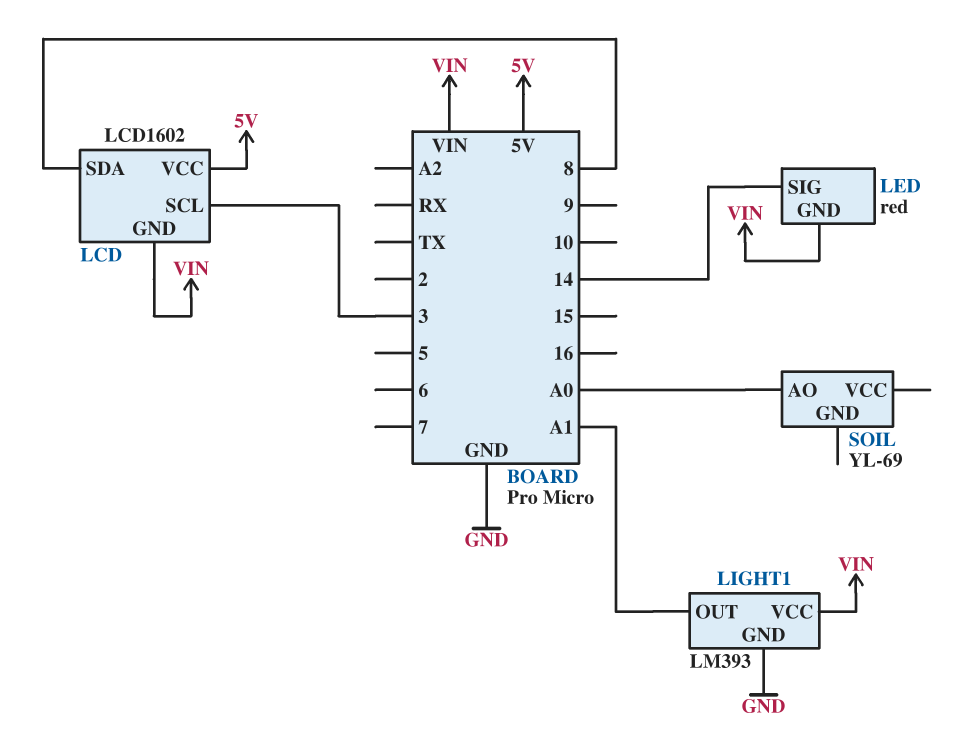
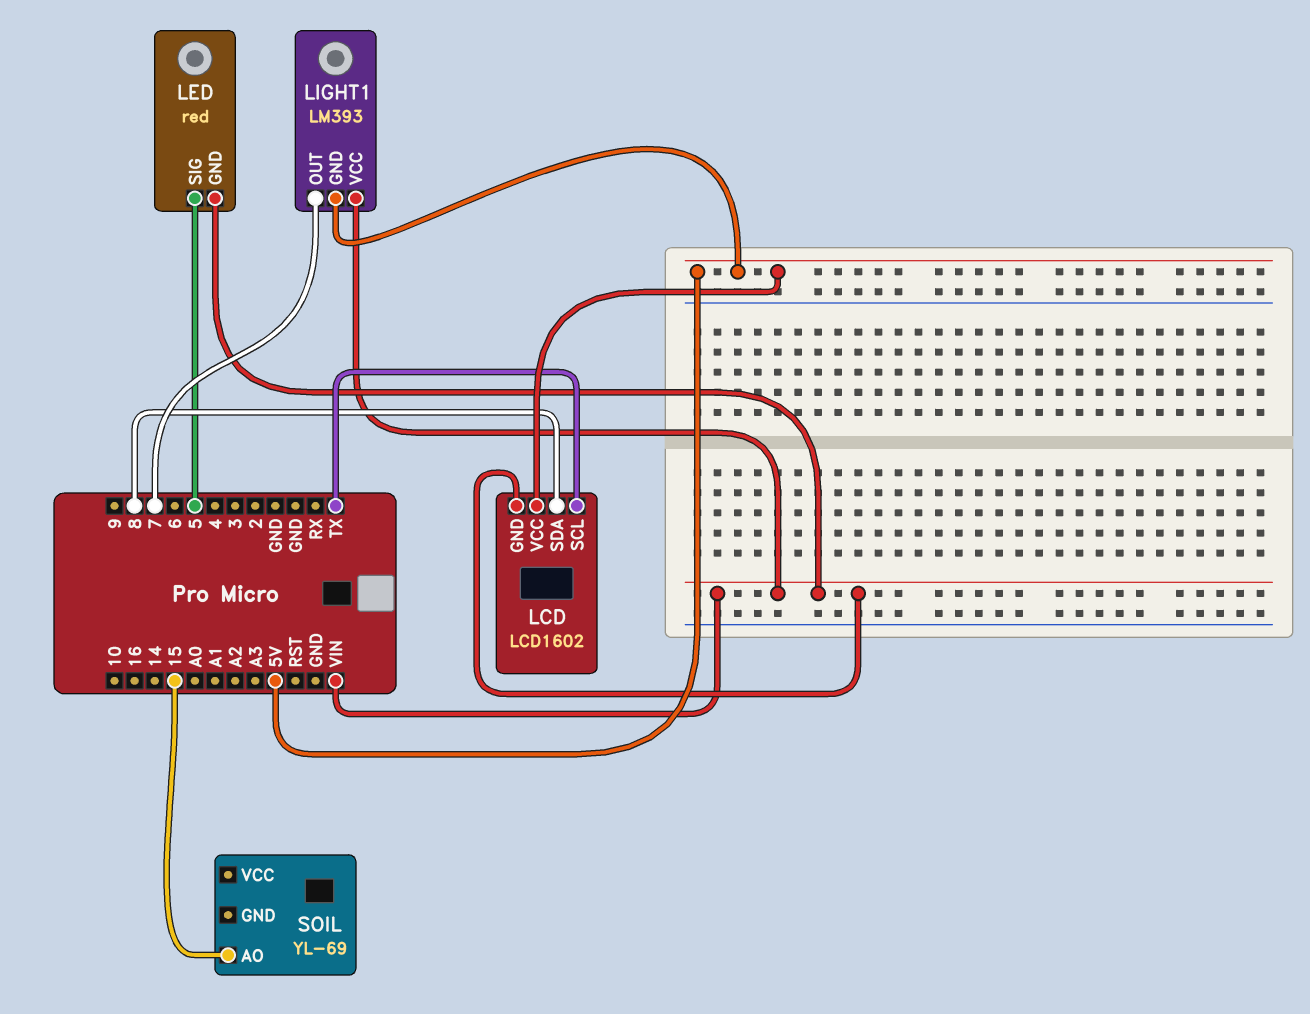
LCD pin SCL: 3 -> TX
LED pin SIG: 14 -> 5
LIGHT1 pin GND: GND -> 5V
LIGHT1 pin OUT: A1 -> 7
SOIL pin AO: A0 -> 15

